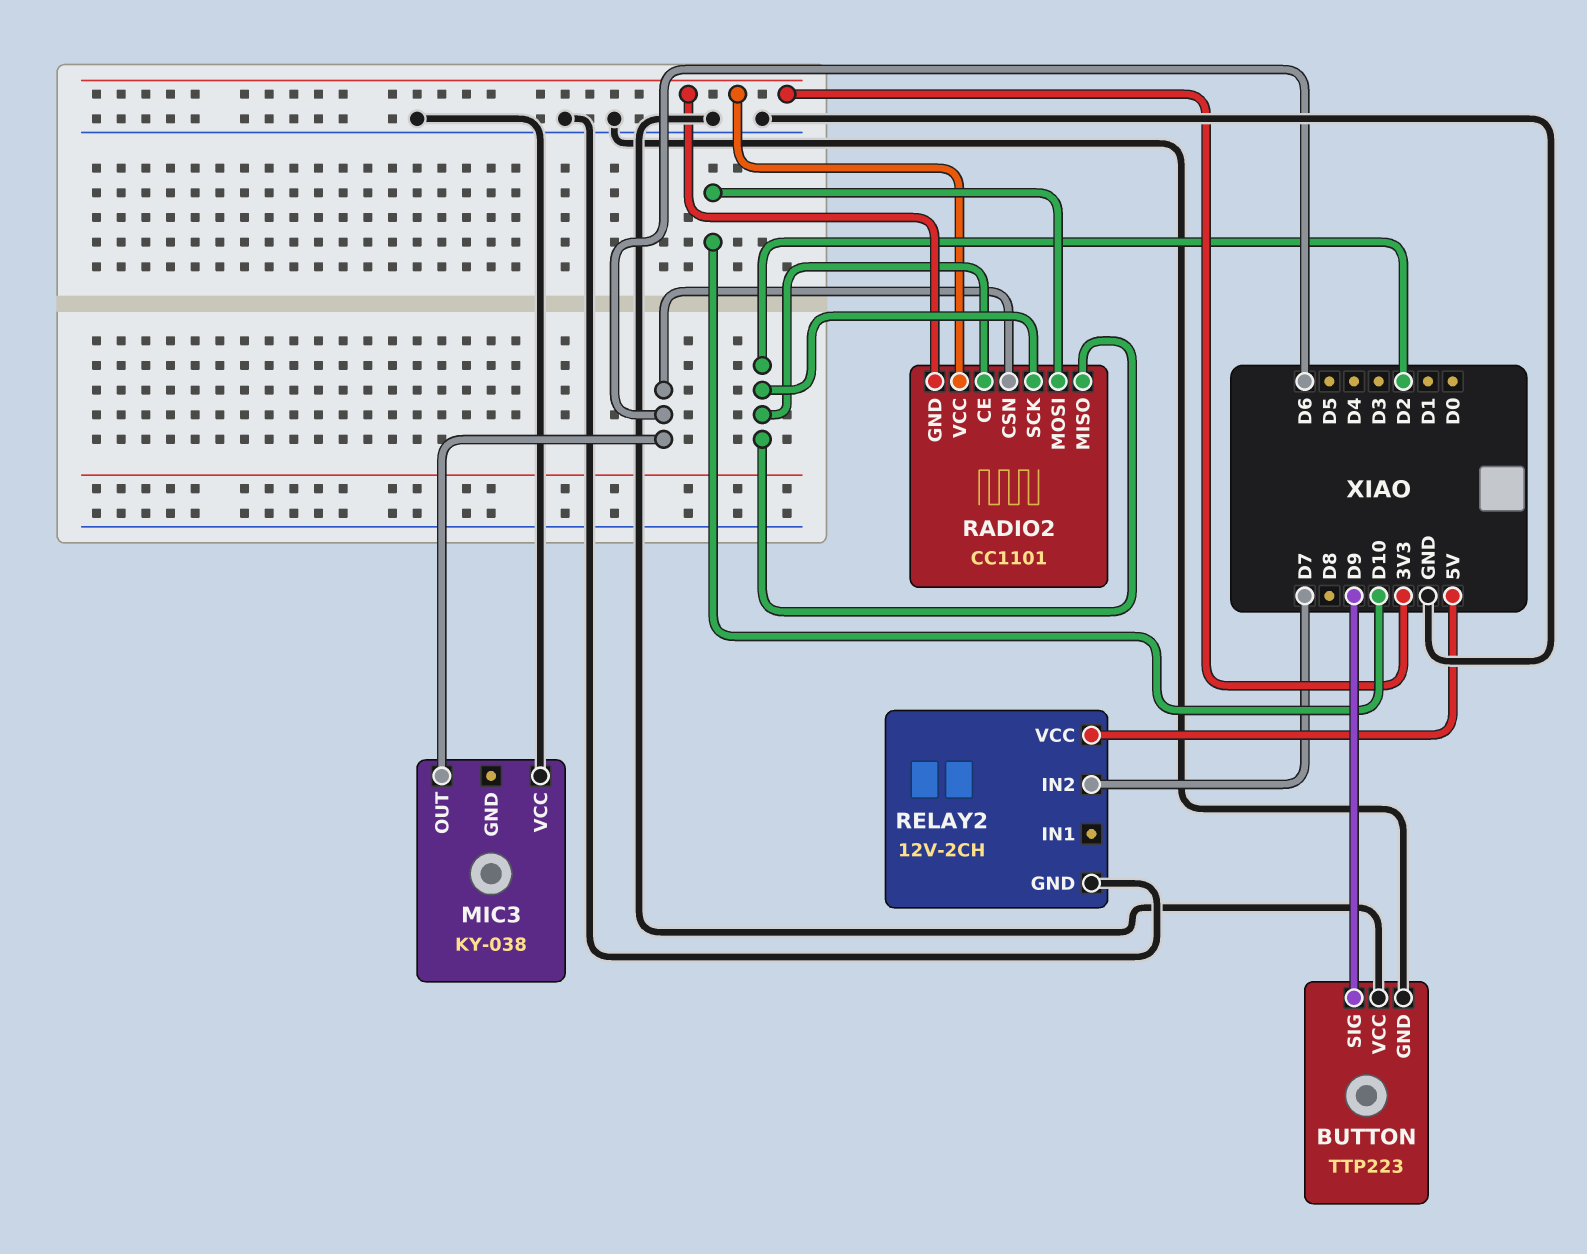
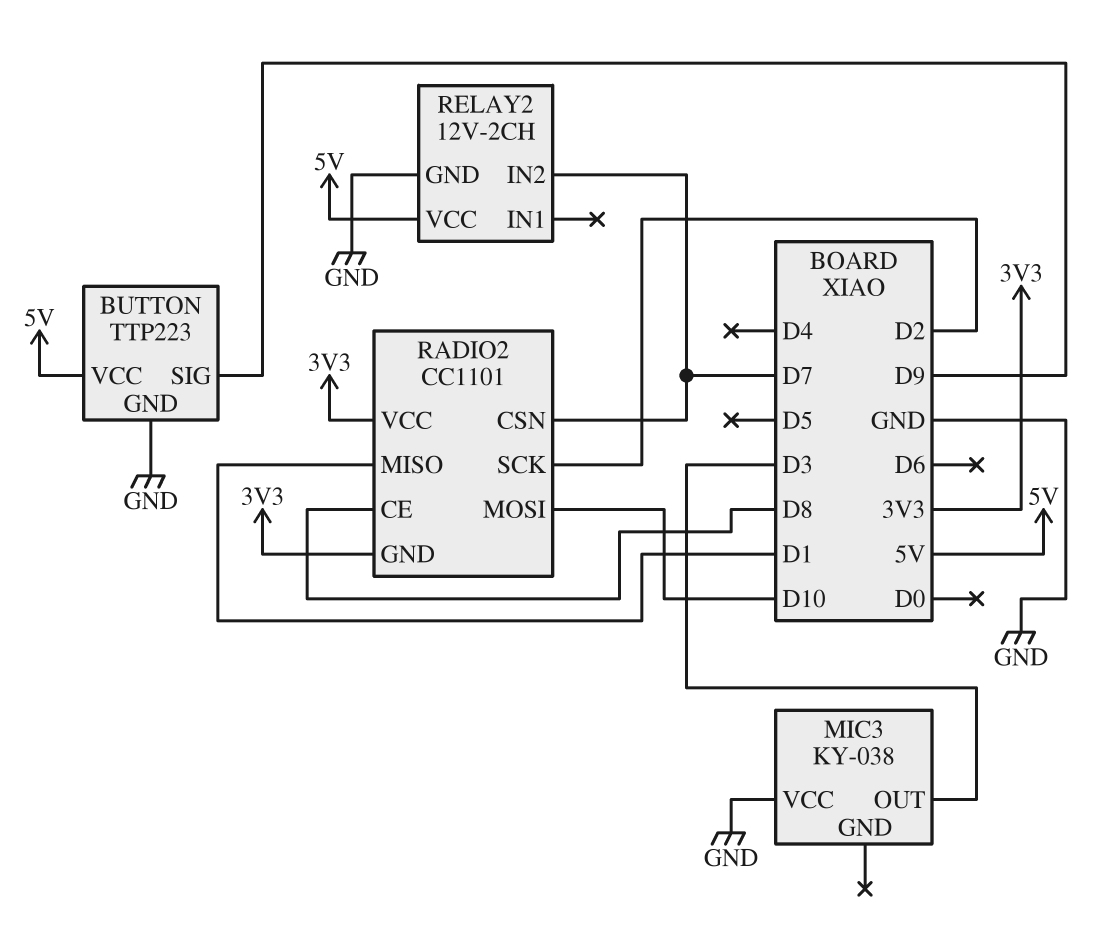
BUTTON pin VCC: GND -> 5V
MIC3 pin OUT: D6 -> D3
RADIO2 pin CE: D2 -> D8
RADIO2 pin CSN: D6 -> D7
RADIO2 pin MISO: D2 -> D1

